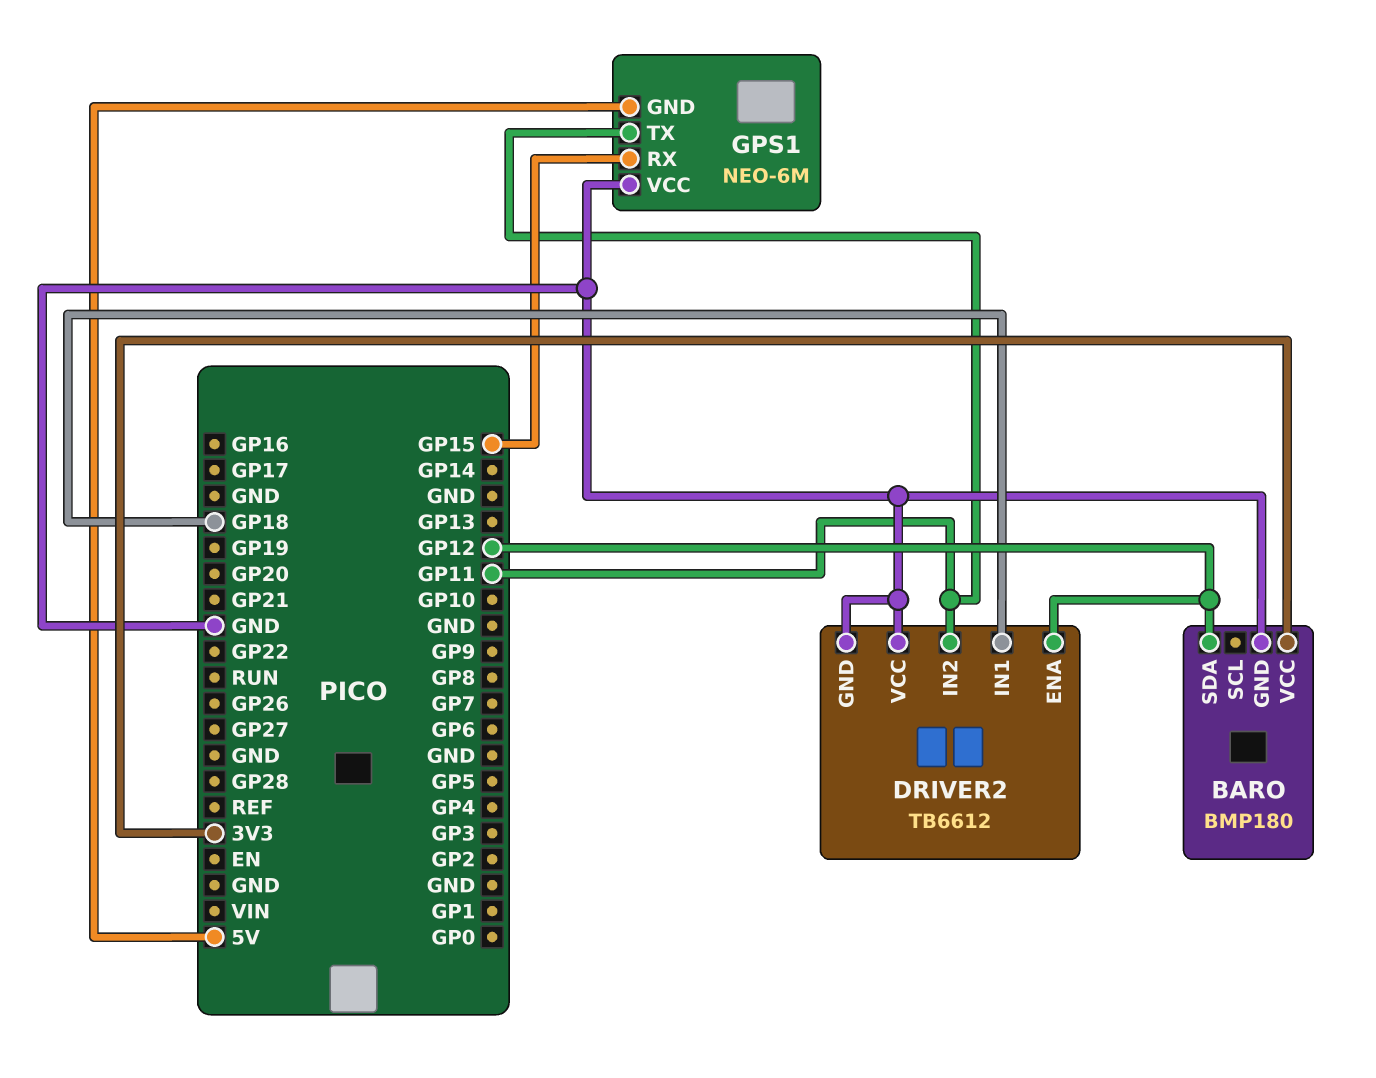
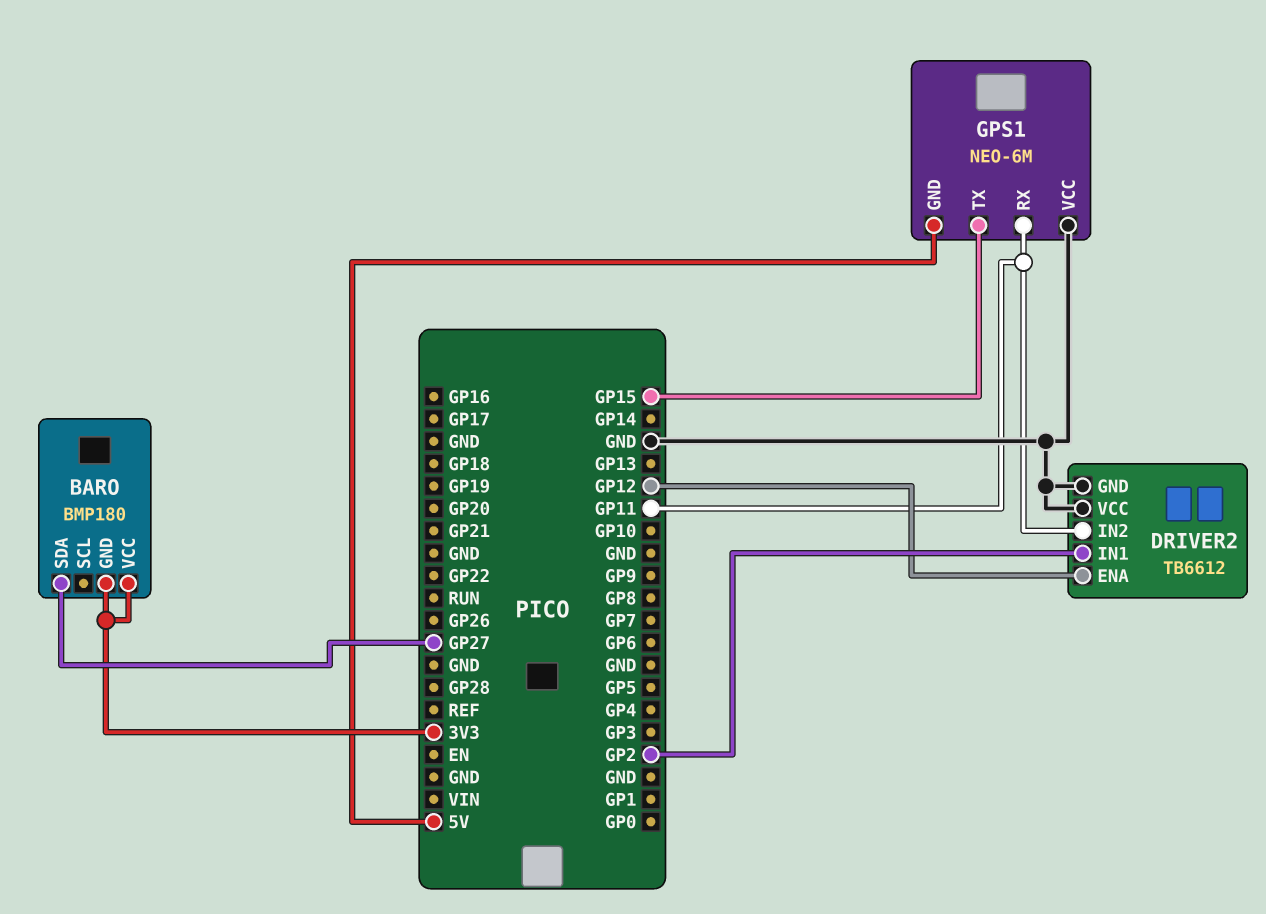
BARO pin GND: GND -> 3V3
BARO pin SDA: GP12 -> GP27
DRIVER2 pin IN1: GP18 -> GP2
GPS1 pin RX: GP15 -> GP11
GPS1 pin TX: GP11 -> GP15

